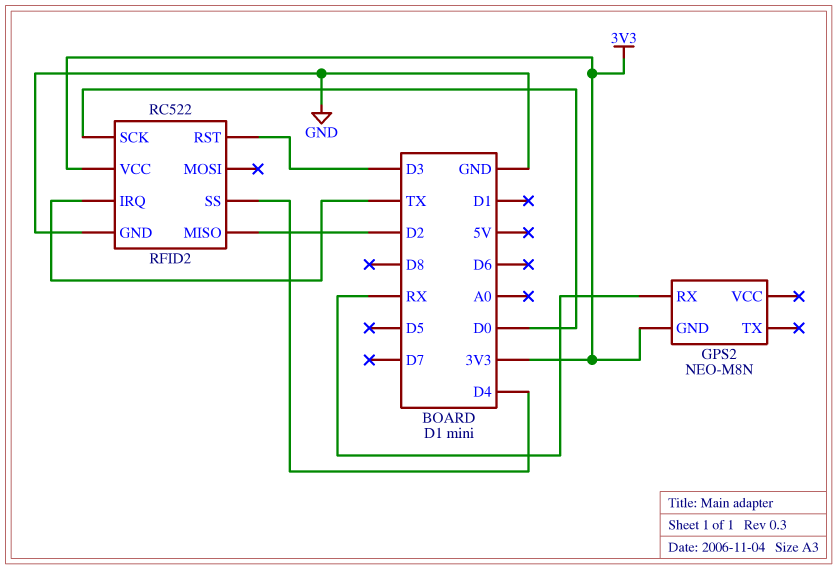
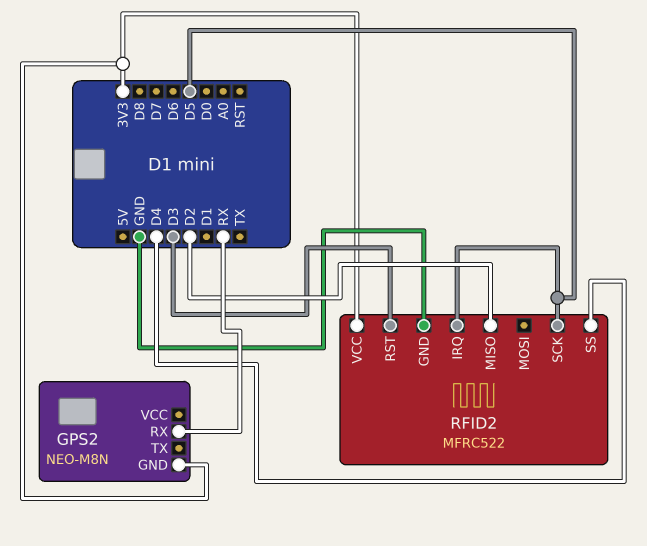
RFID2: RC522 -> MFRC522
RFID2 pin IRQ: TX -> D5
RFID2 pin SCK: D0 -> D5

